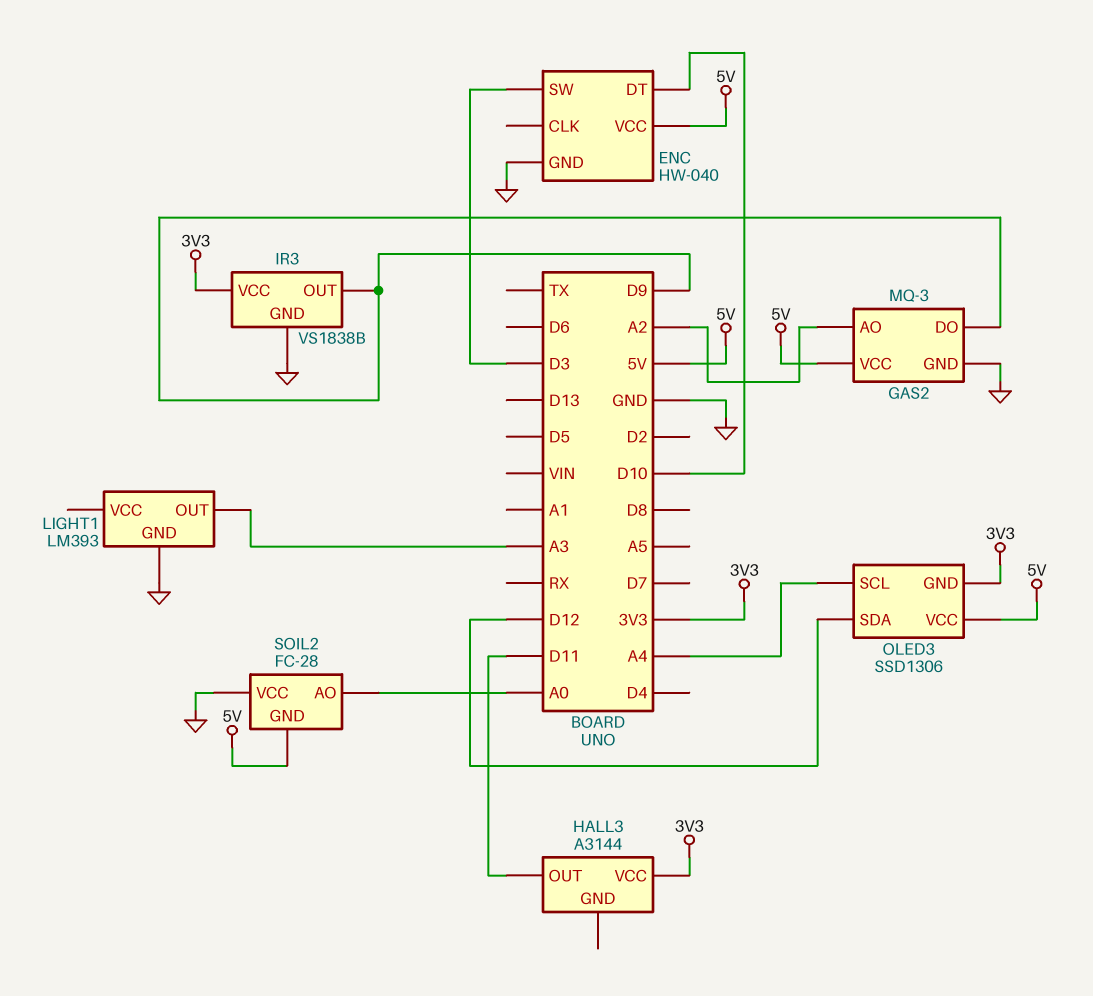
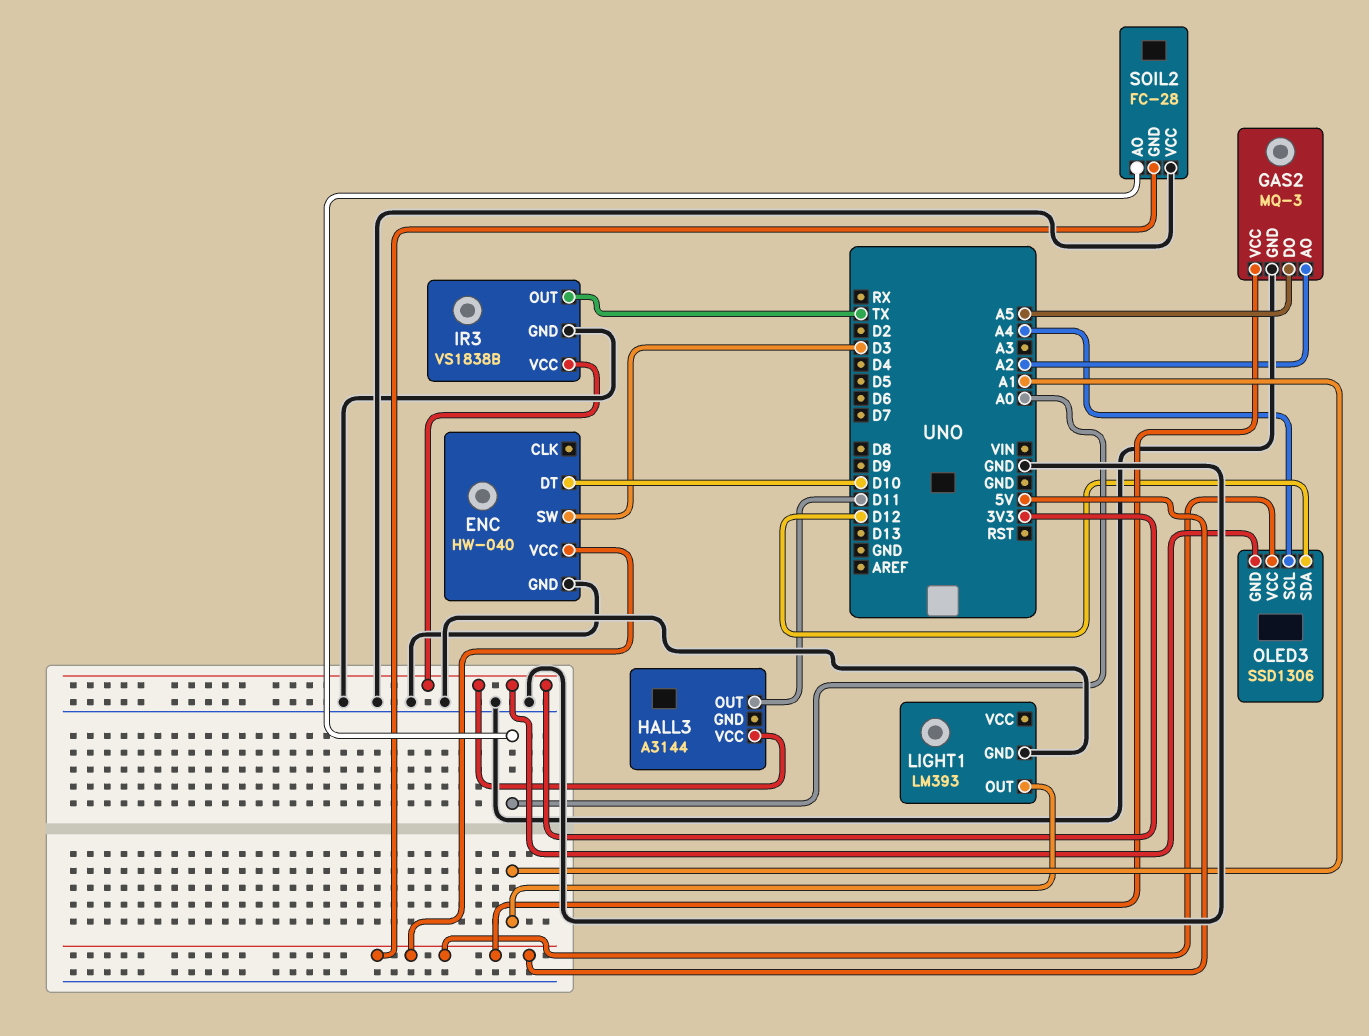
GAS2 pin DO: D9 -> A5
IR3 pin OUT: D9 -> TX
LIGHT1 pin OUT: A3 -> A1

